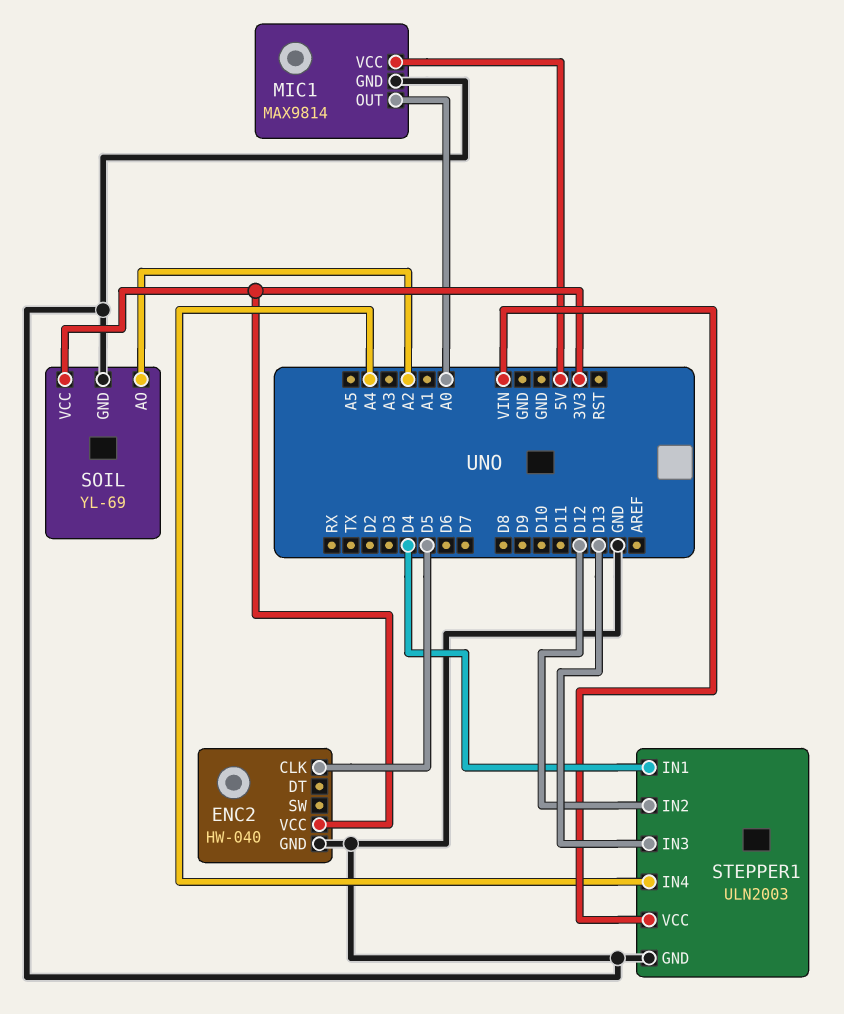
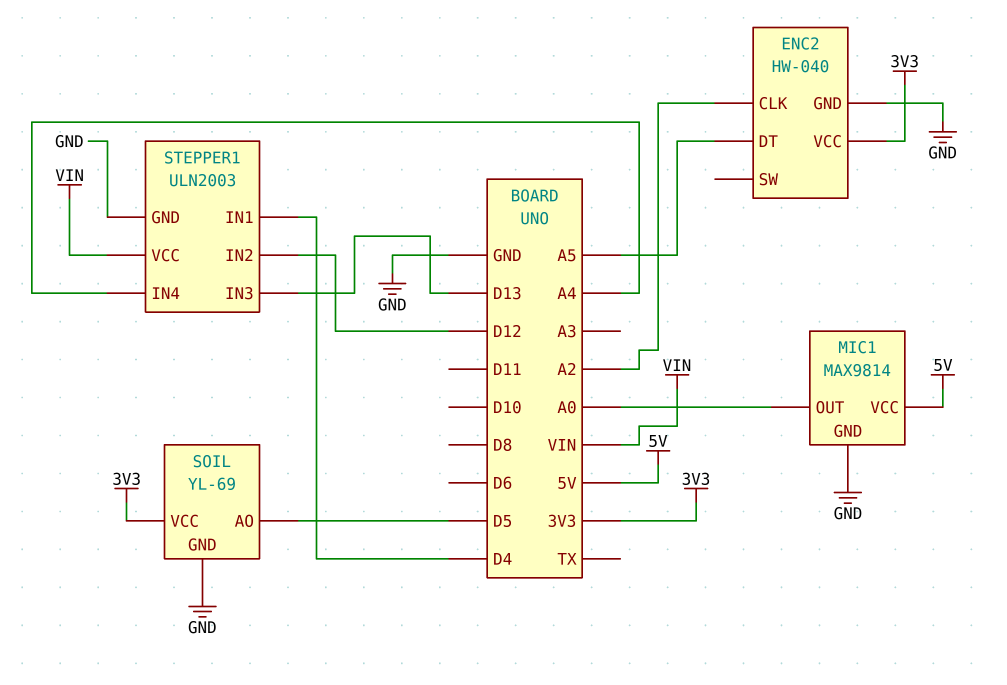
ENC2 pin CLK: D5 -> A2
ENC2 pin DT: none -> A5
SOIL pin AO: A2 -> D5

